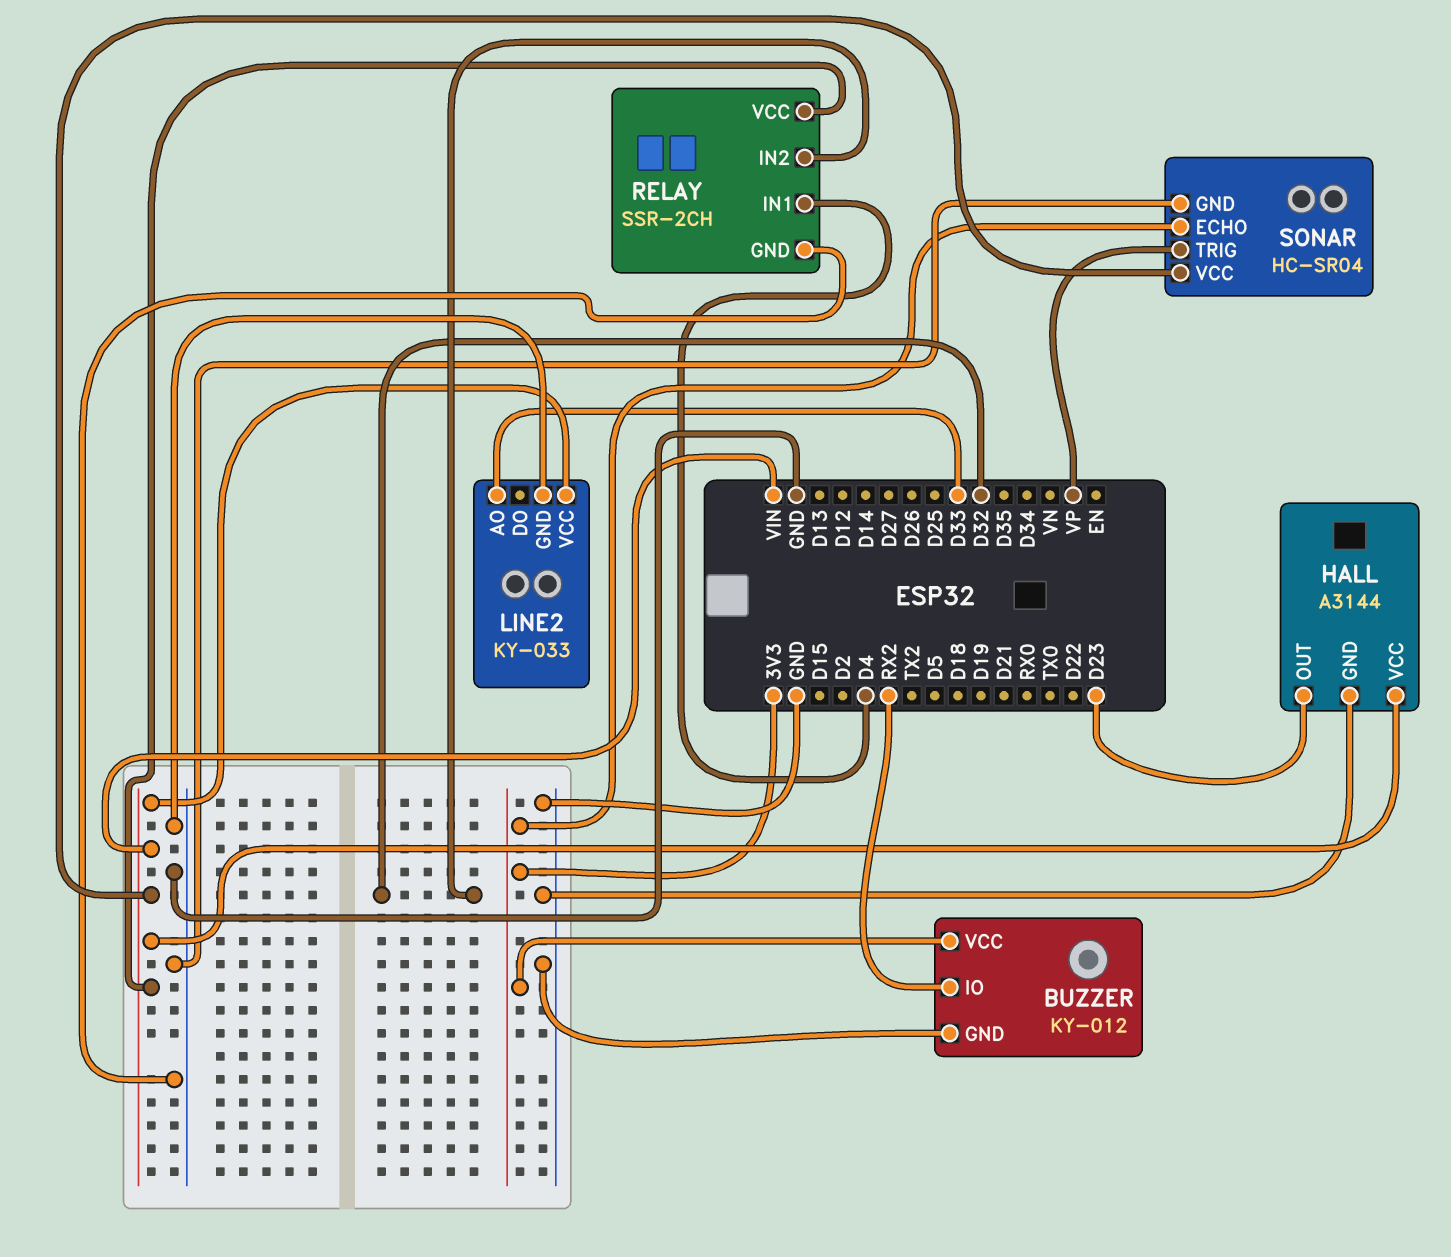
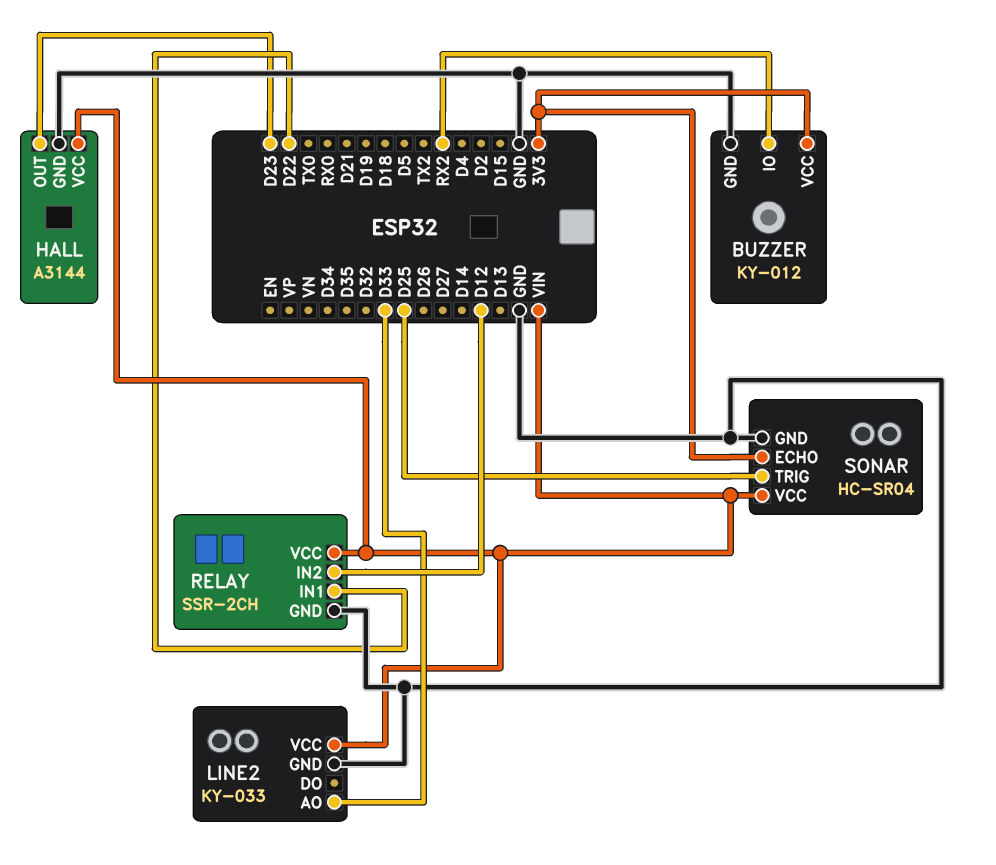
RELAY pin IN1: D4 -> D22
RELAY pin IN2: D32 -> D12
SONAR pin TRIG: VP -> D25

